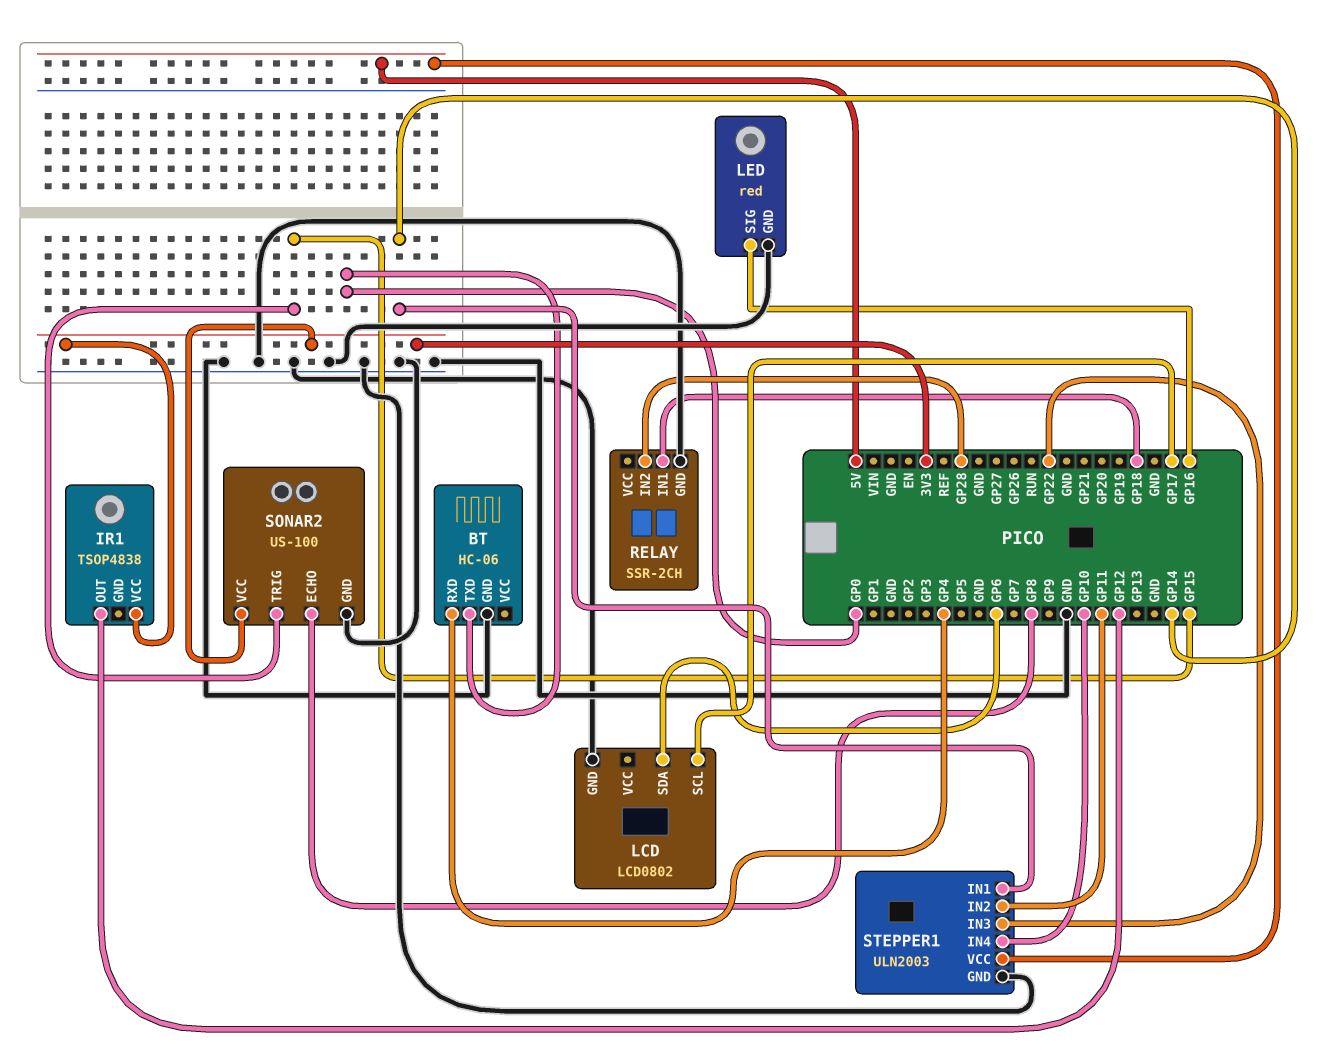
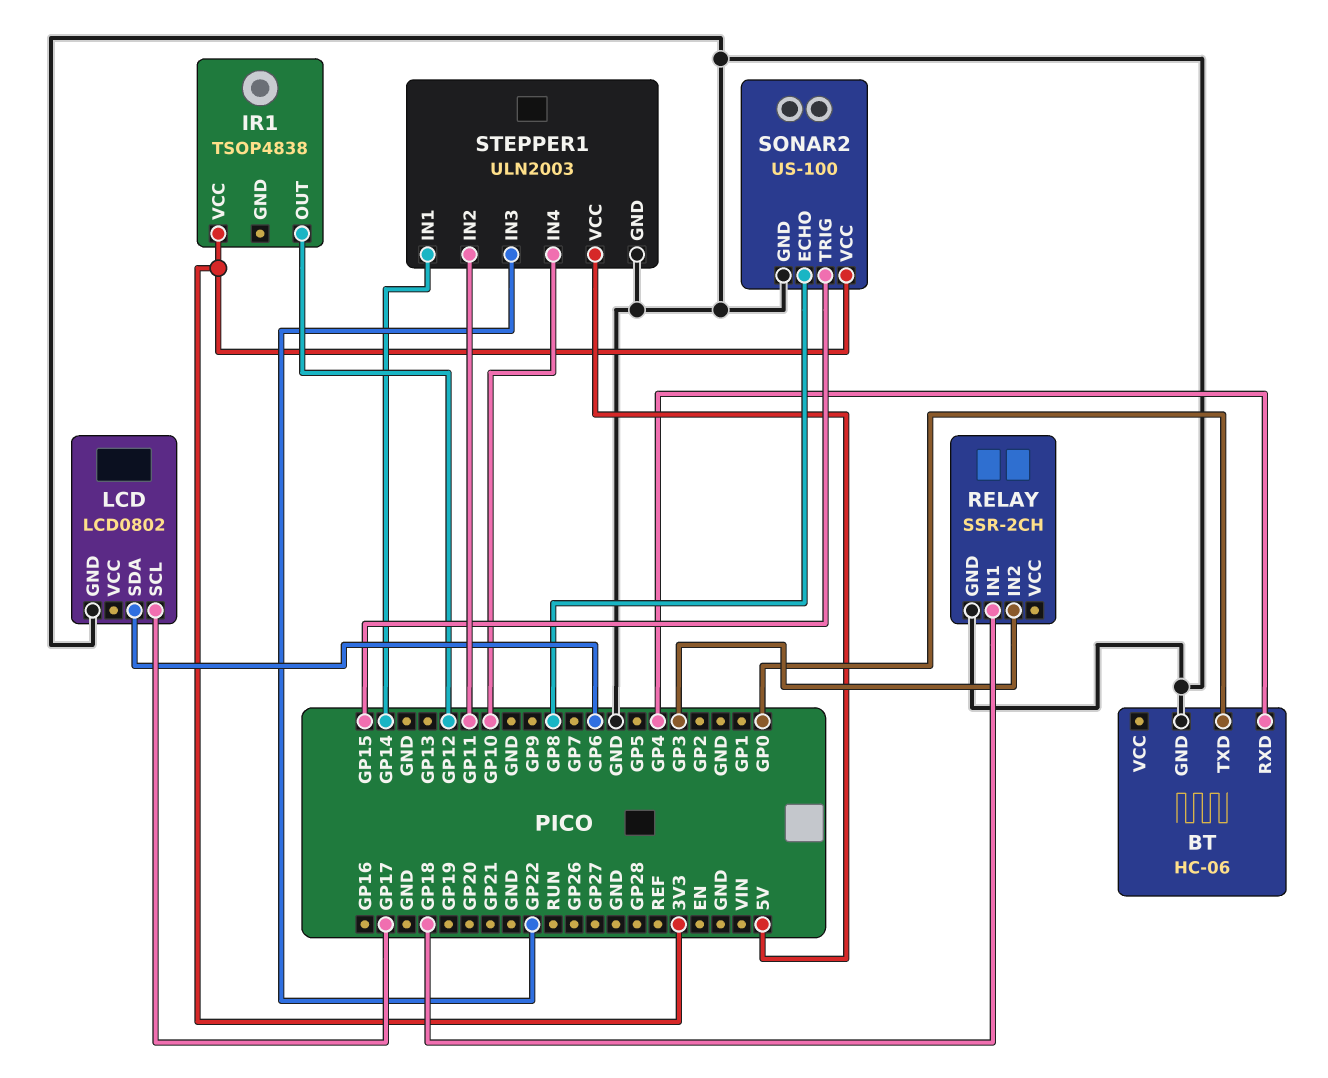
LED: red -> none
LED pin GND: GND -> none
LED pin SIG: GP16 -> none
RELAY pin IN2: GP28 -> GP3

